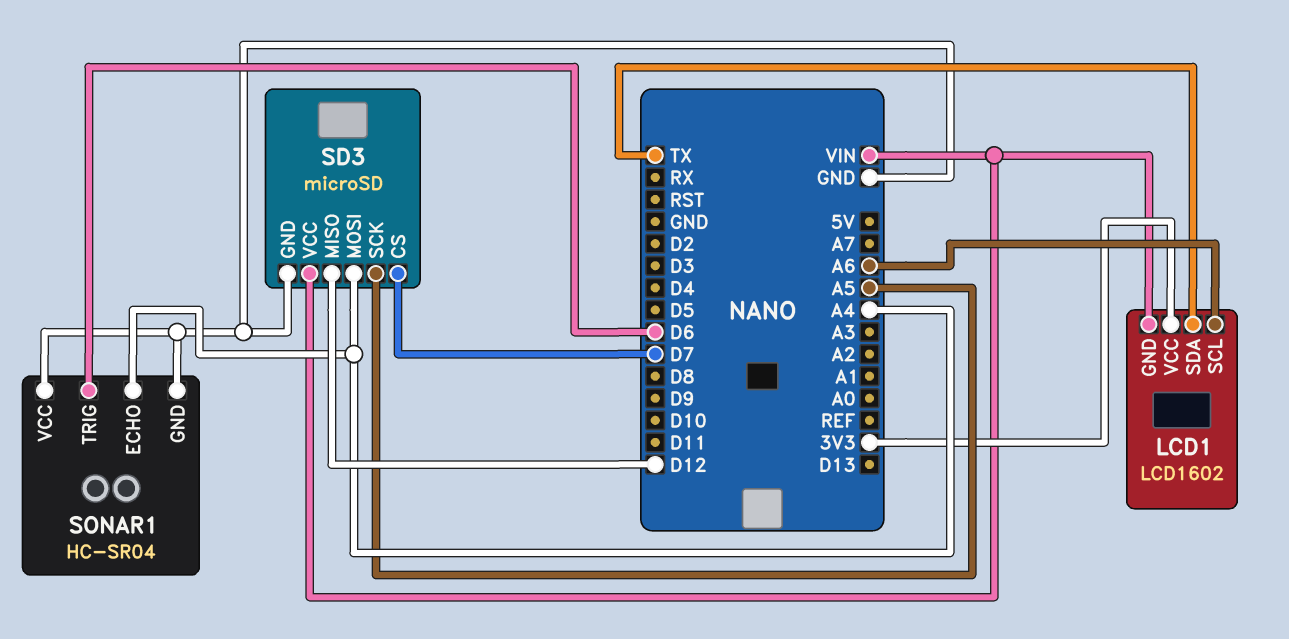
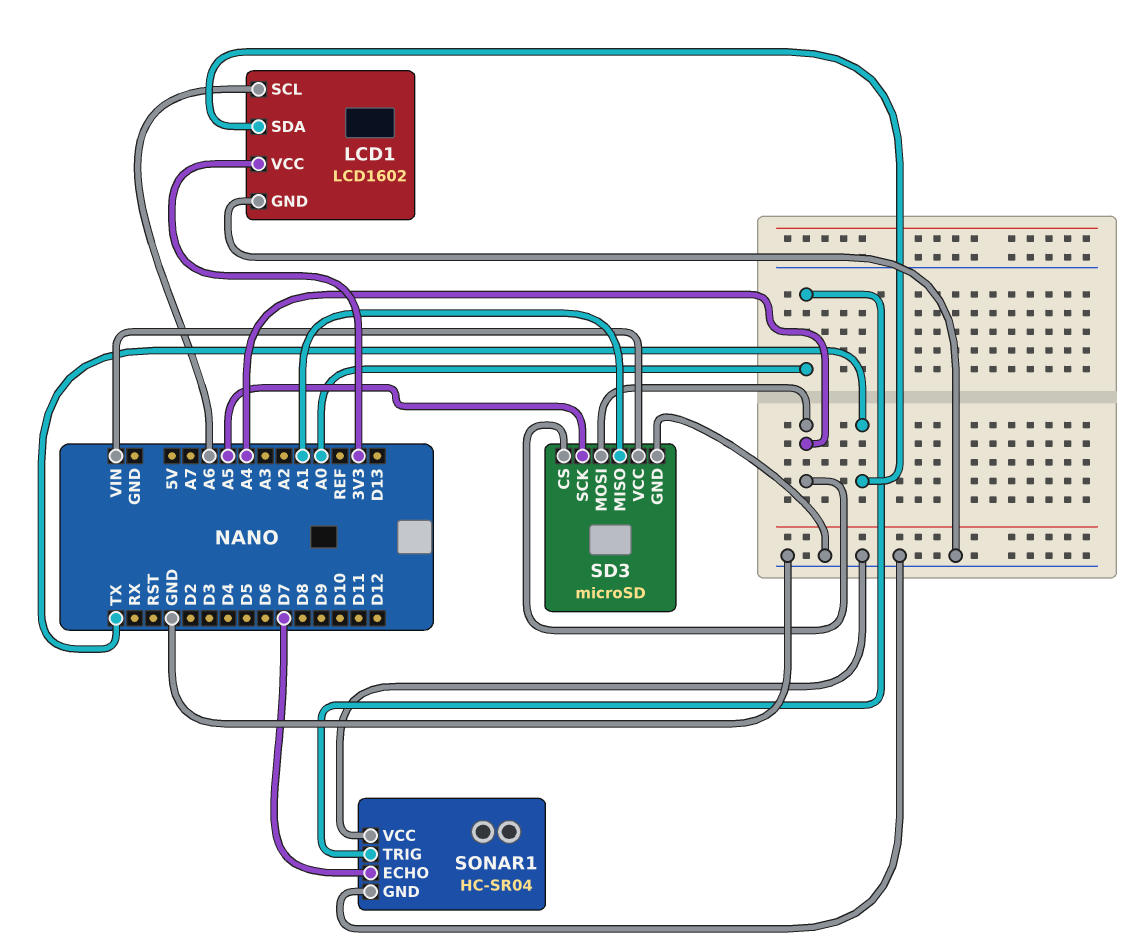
LCD1 pin GND: VIN -> GND
SD3 pin CS: D7 -> A4
SD3 pin MISO: D12 -> A1
SONAR1 pin ECHO: A4 -> D7
SONAR1 pin TRIG: D6 -> A0

